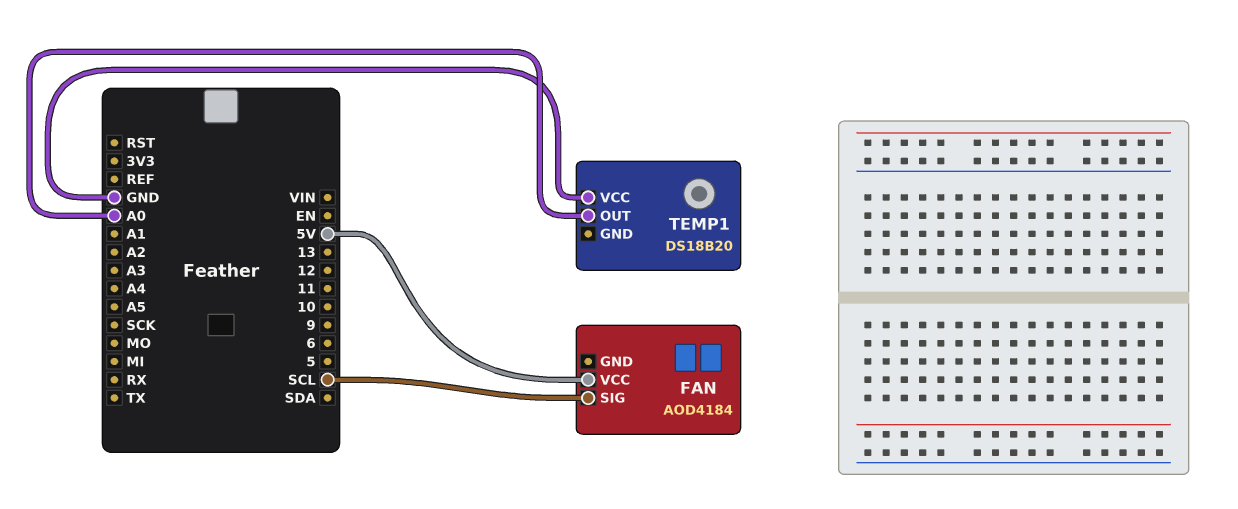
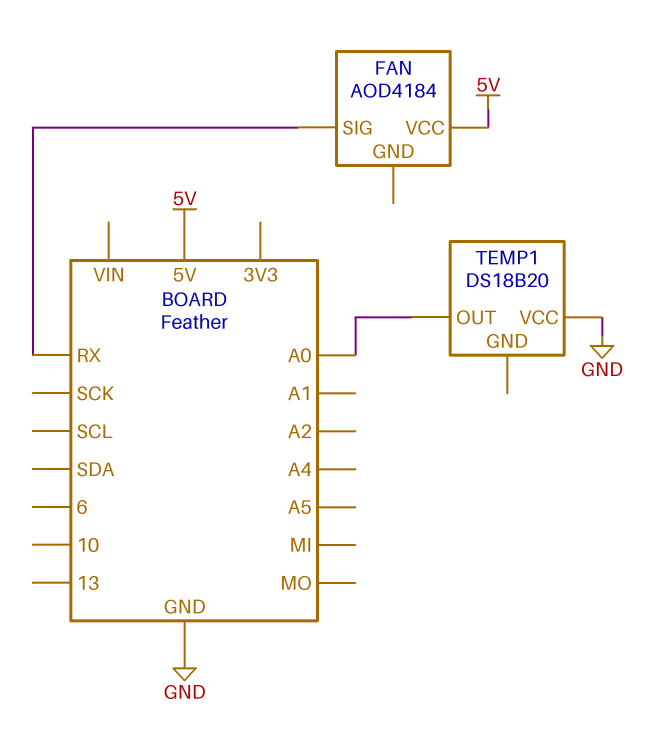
FAN pin SIG: SCL -> RX

